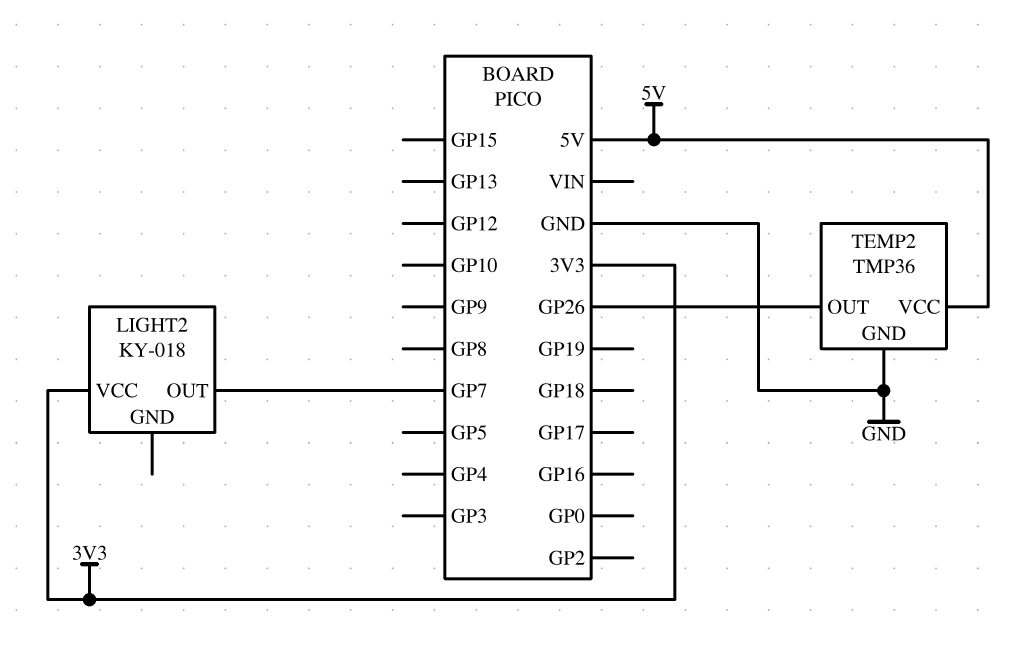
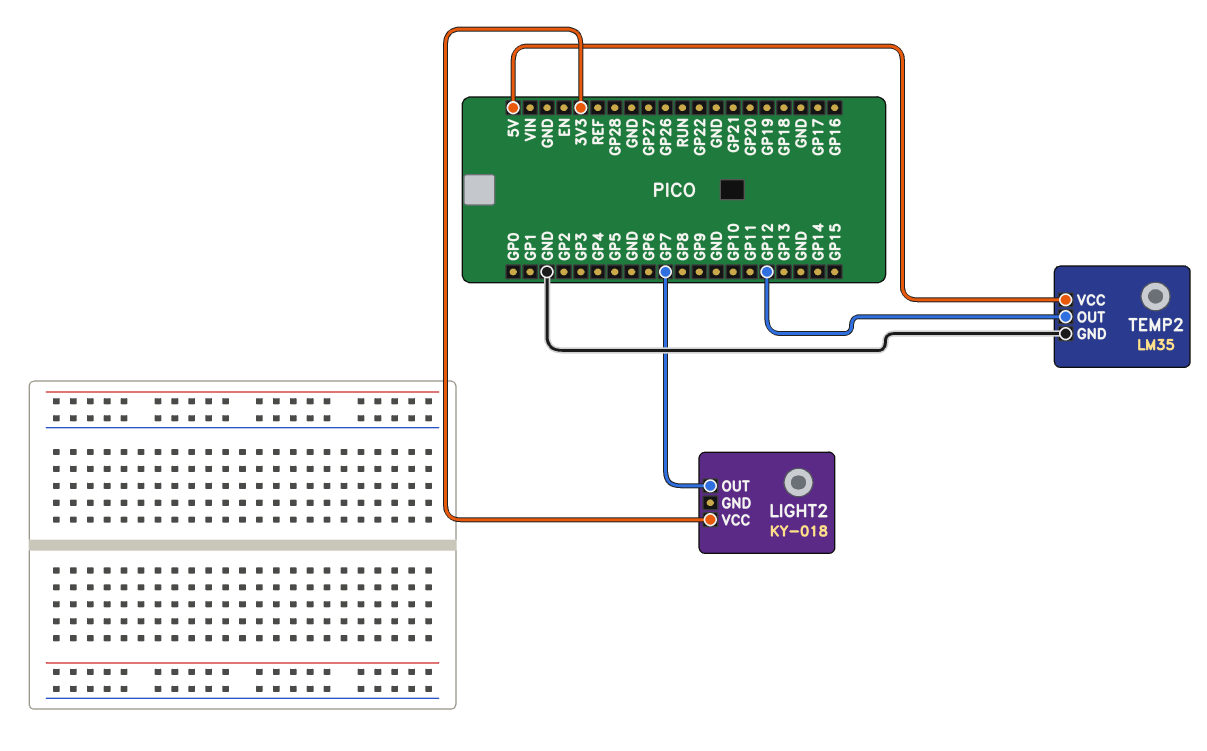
TEMP2: TMP36 -> LM35
TEMP2 pin OUT: GP26 -> GP12

